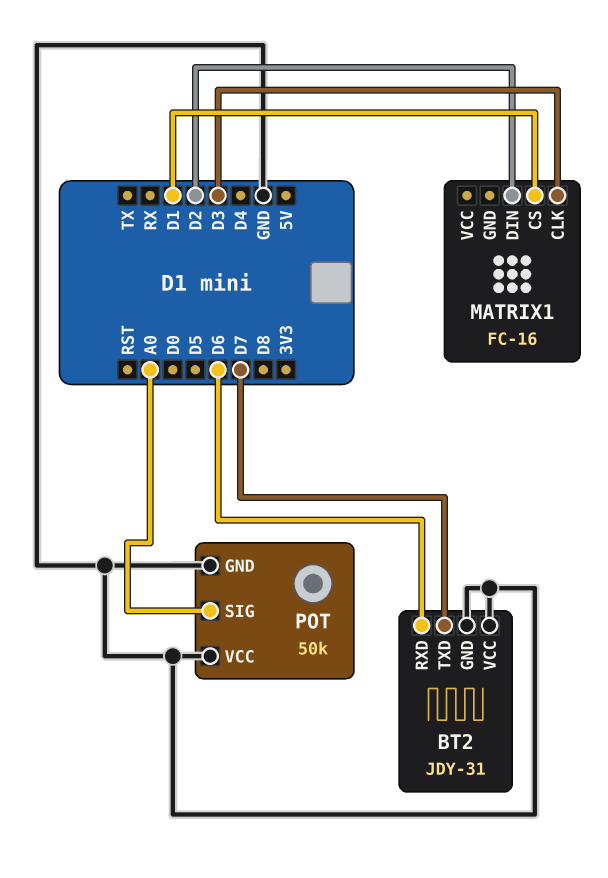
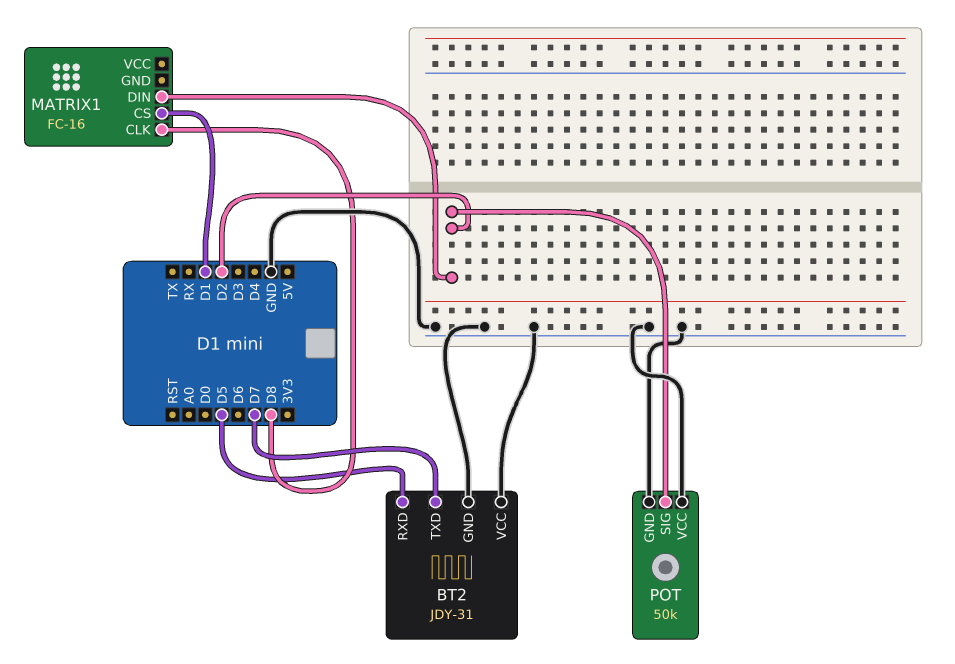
BT2 pin RXD: D6 -> D5
MATRIX1 pin CLK: D3 -> D8
POT pin SIG: A0 -> D2

